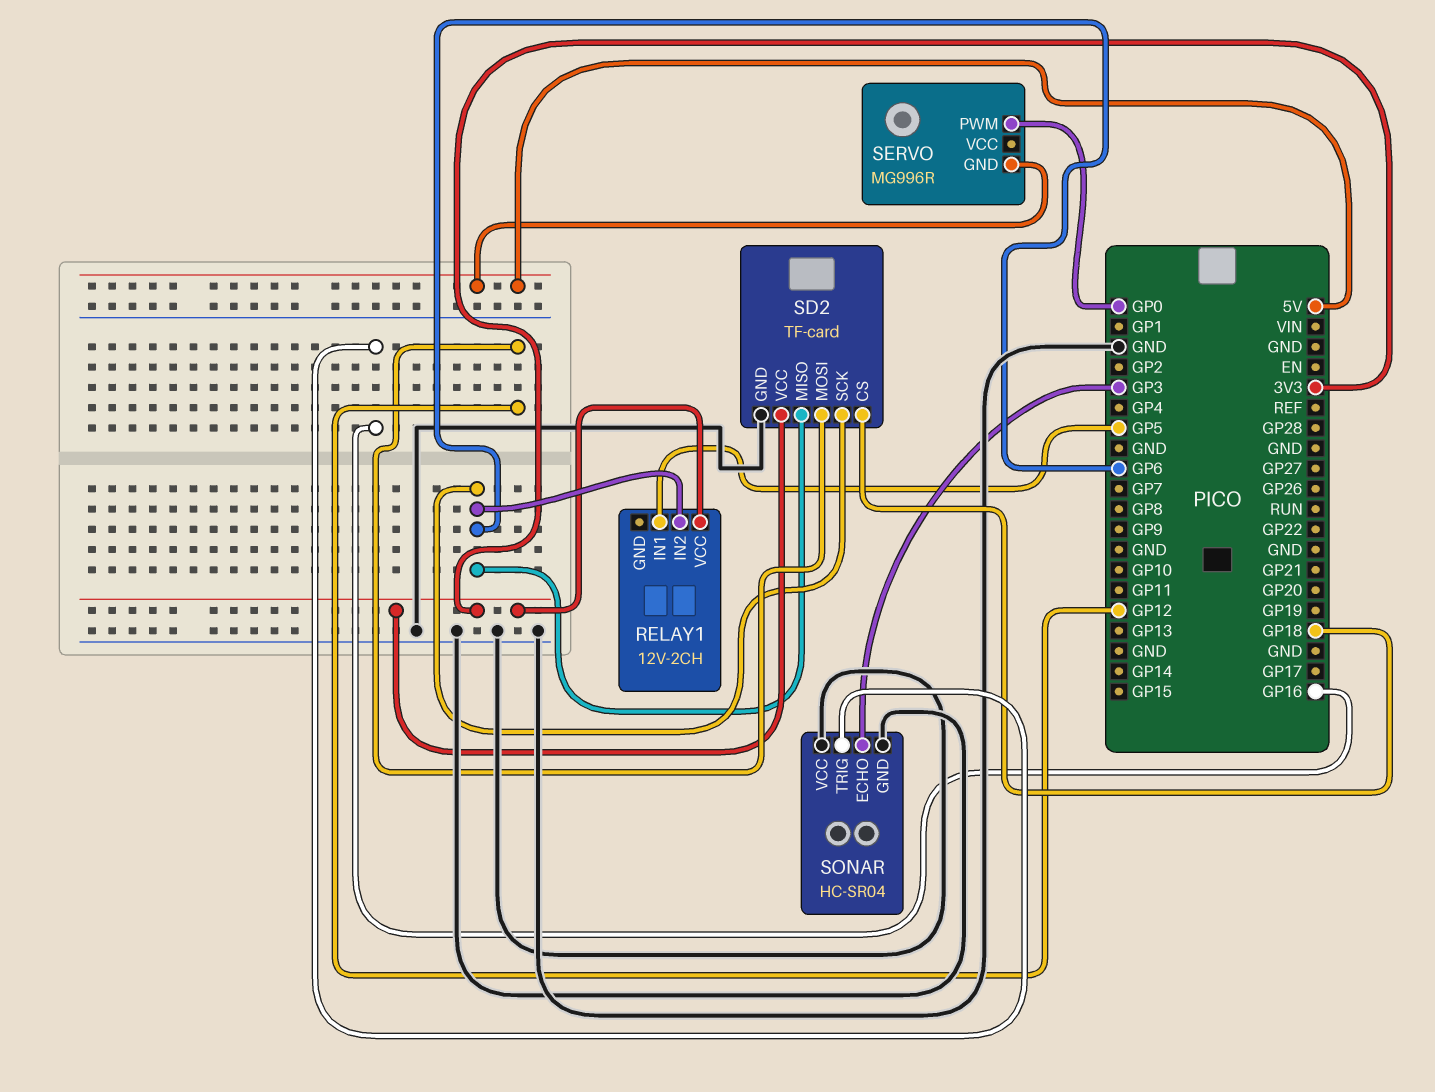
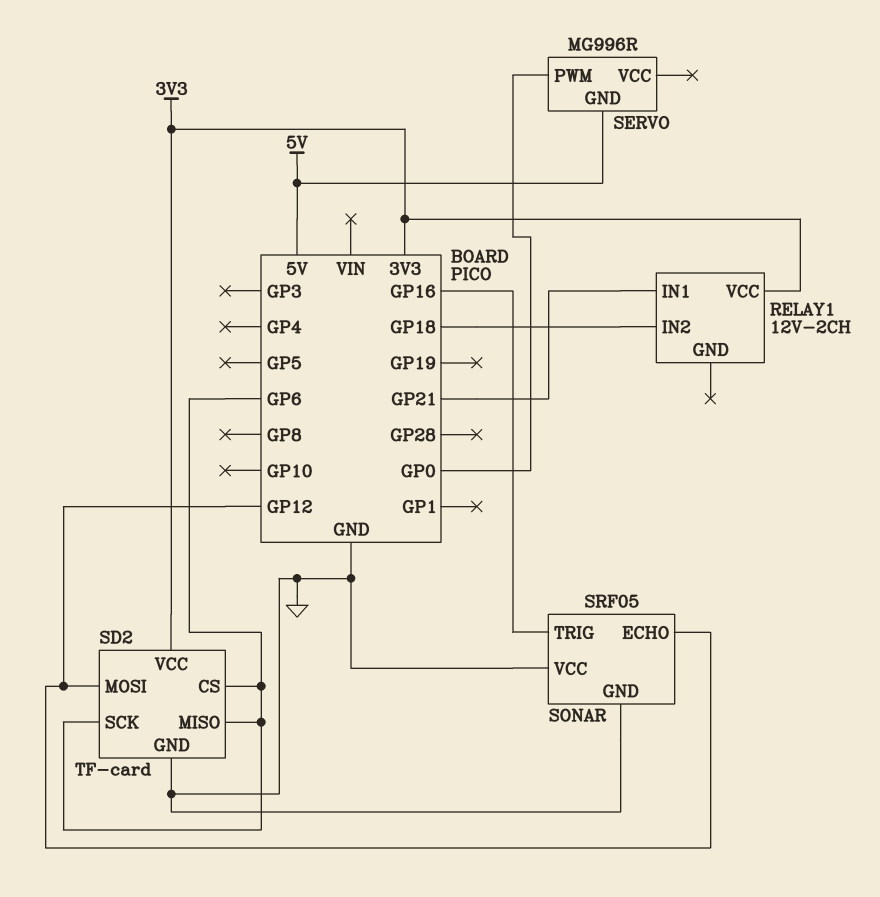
RELAY1 pin IN1: GP5 -> GP21
RELAY1 pin IN2: GP6 -> GP18
SD2 pin CS: GP18 -> GP6
SONAR: HC-SR04 -> SRF05
SONAR pin ECHO: GP3 -> GP12

